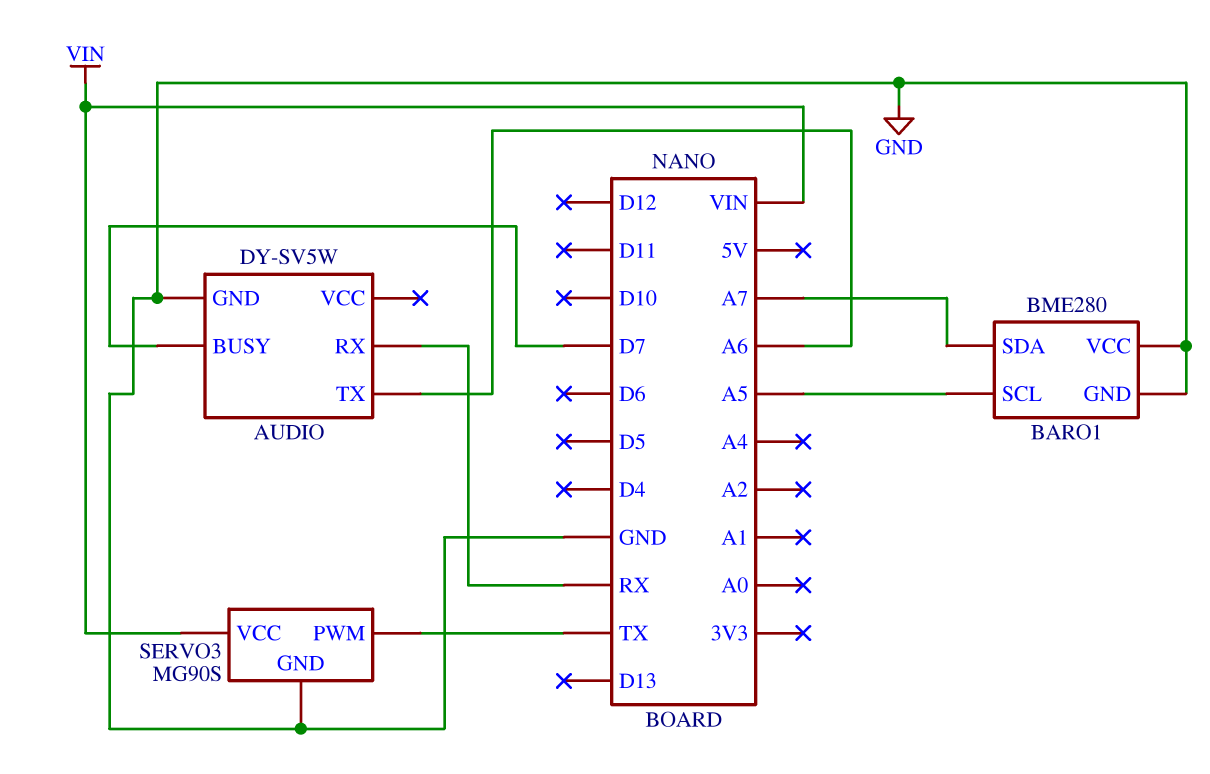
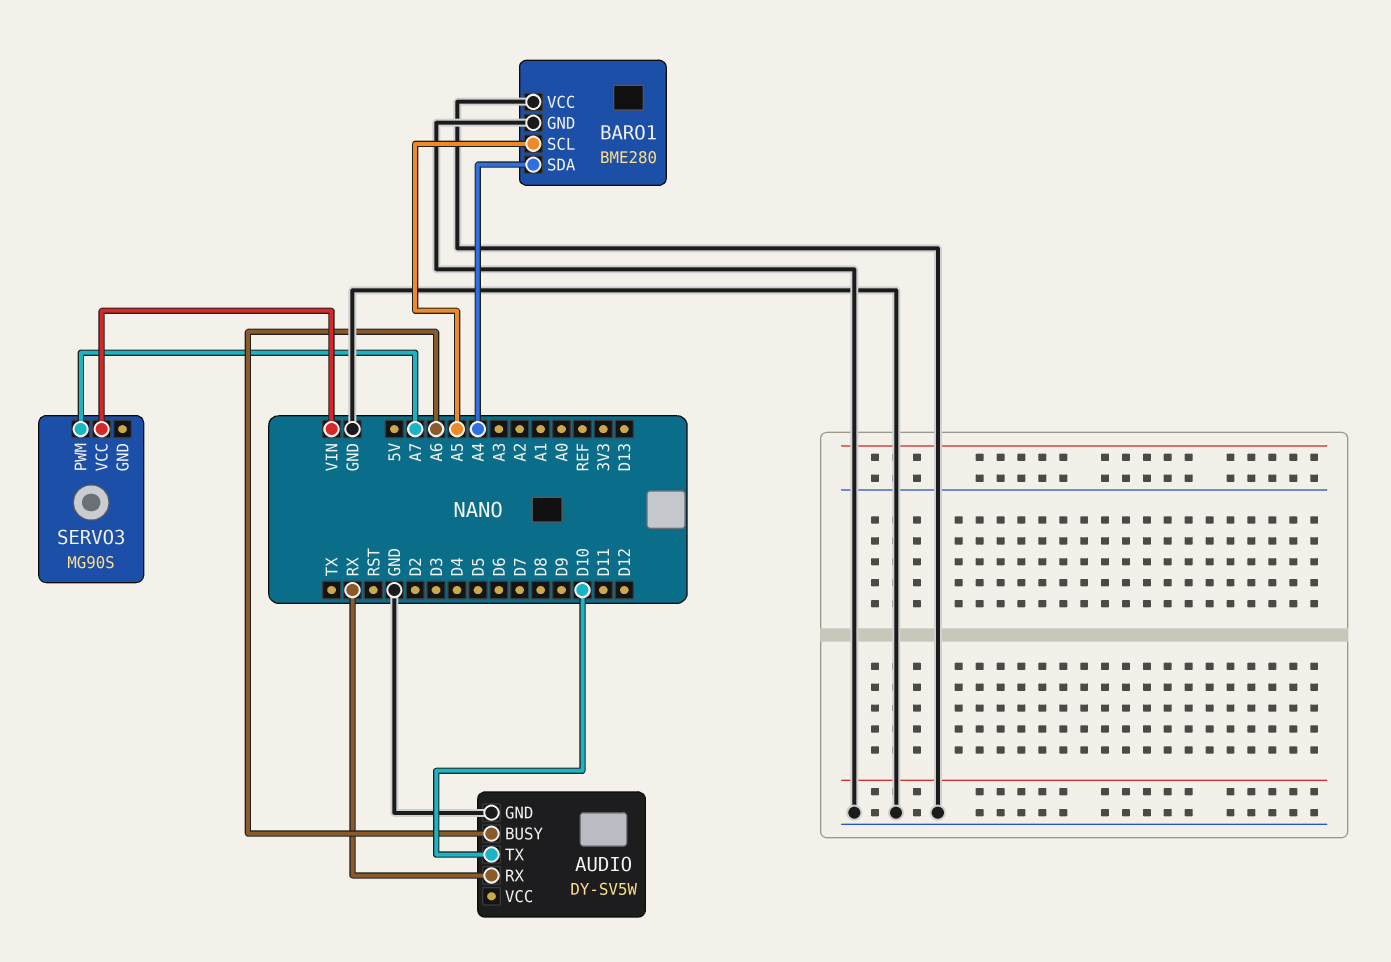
AUDIO pin BUSY: D7 -> A6
AUDIO pin TX: A6 -> D10
BARO1 pin SDA: A7 -> A4
SERVO3 pin GND: GND -> none
SERVO3 pin PWM: TX -> A7

